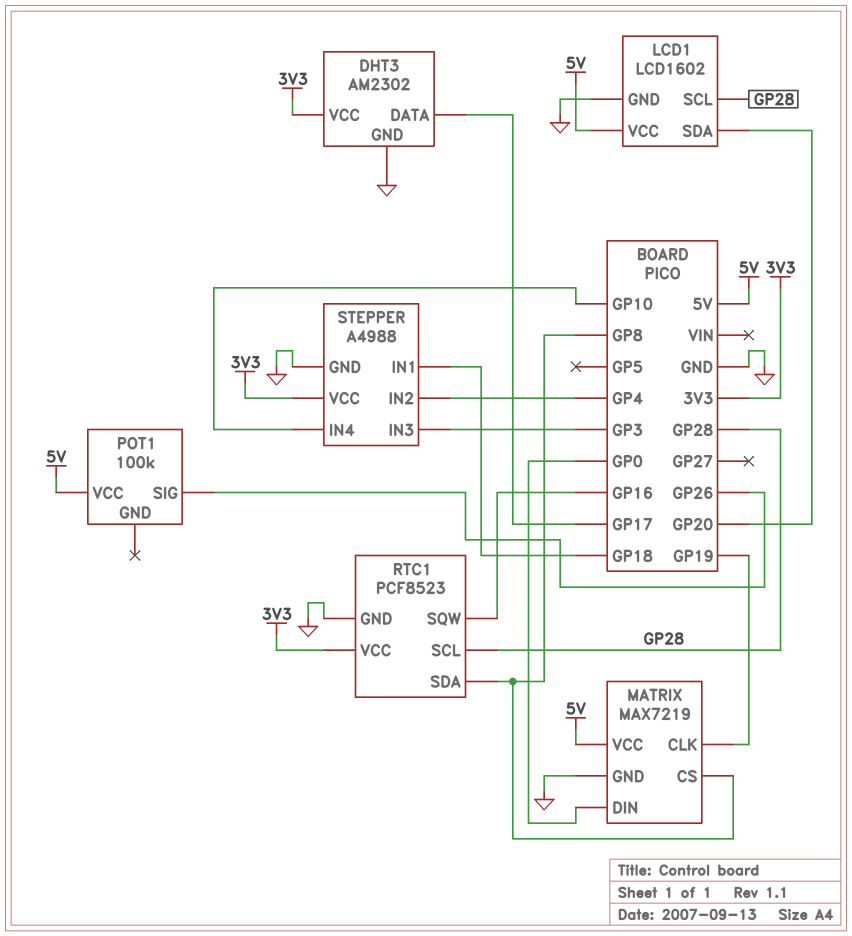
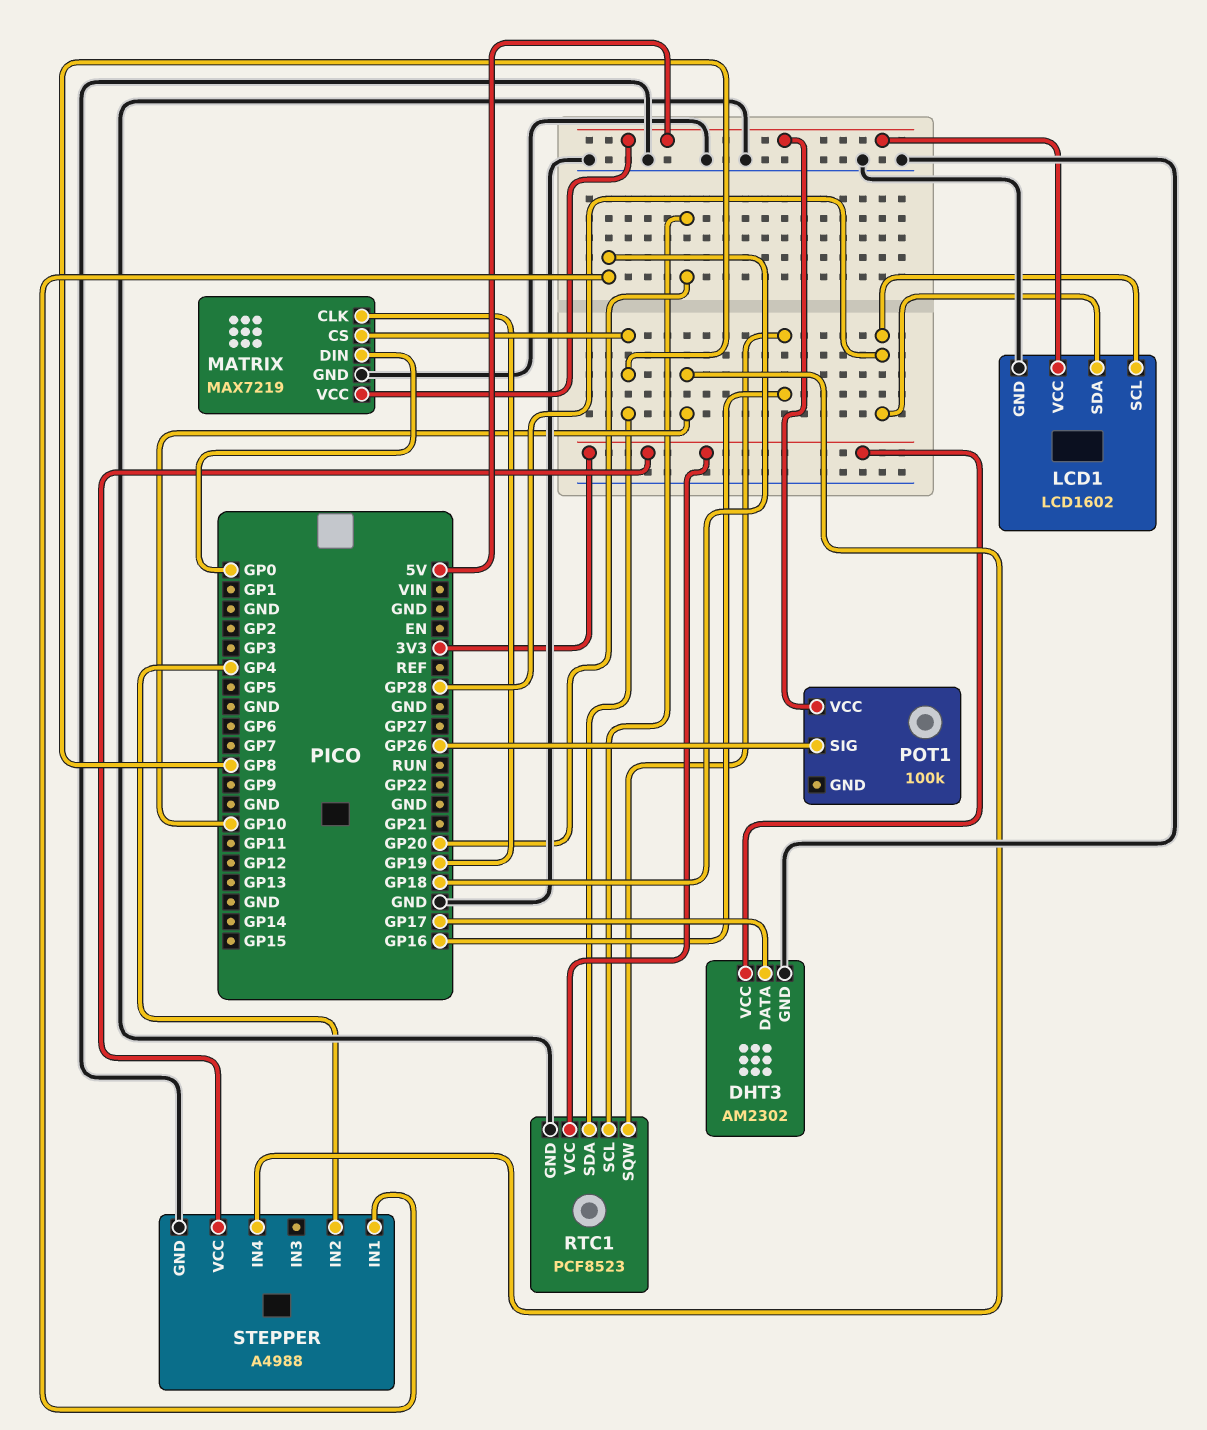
LCD1 pin SDA: GP20 -> GP28
RTC1 pin SCL: GP28 -> GP20
STEPPER pin IN3: GP3 -> none

